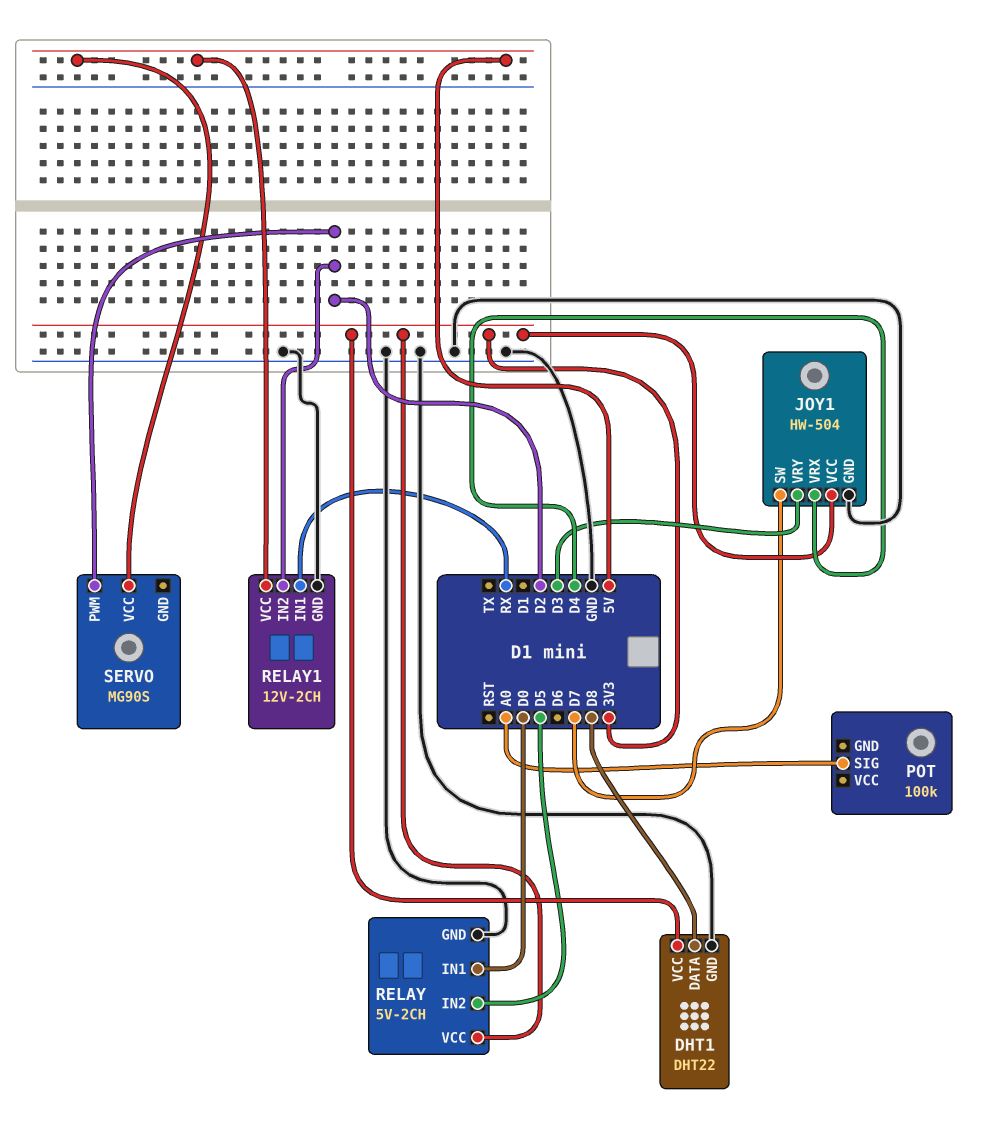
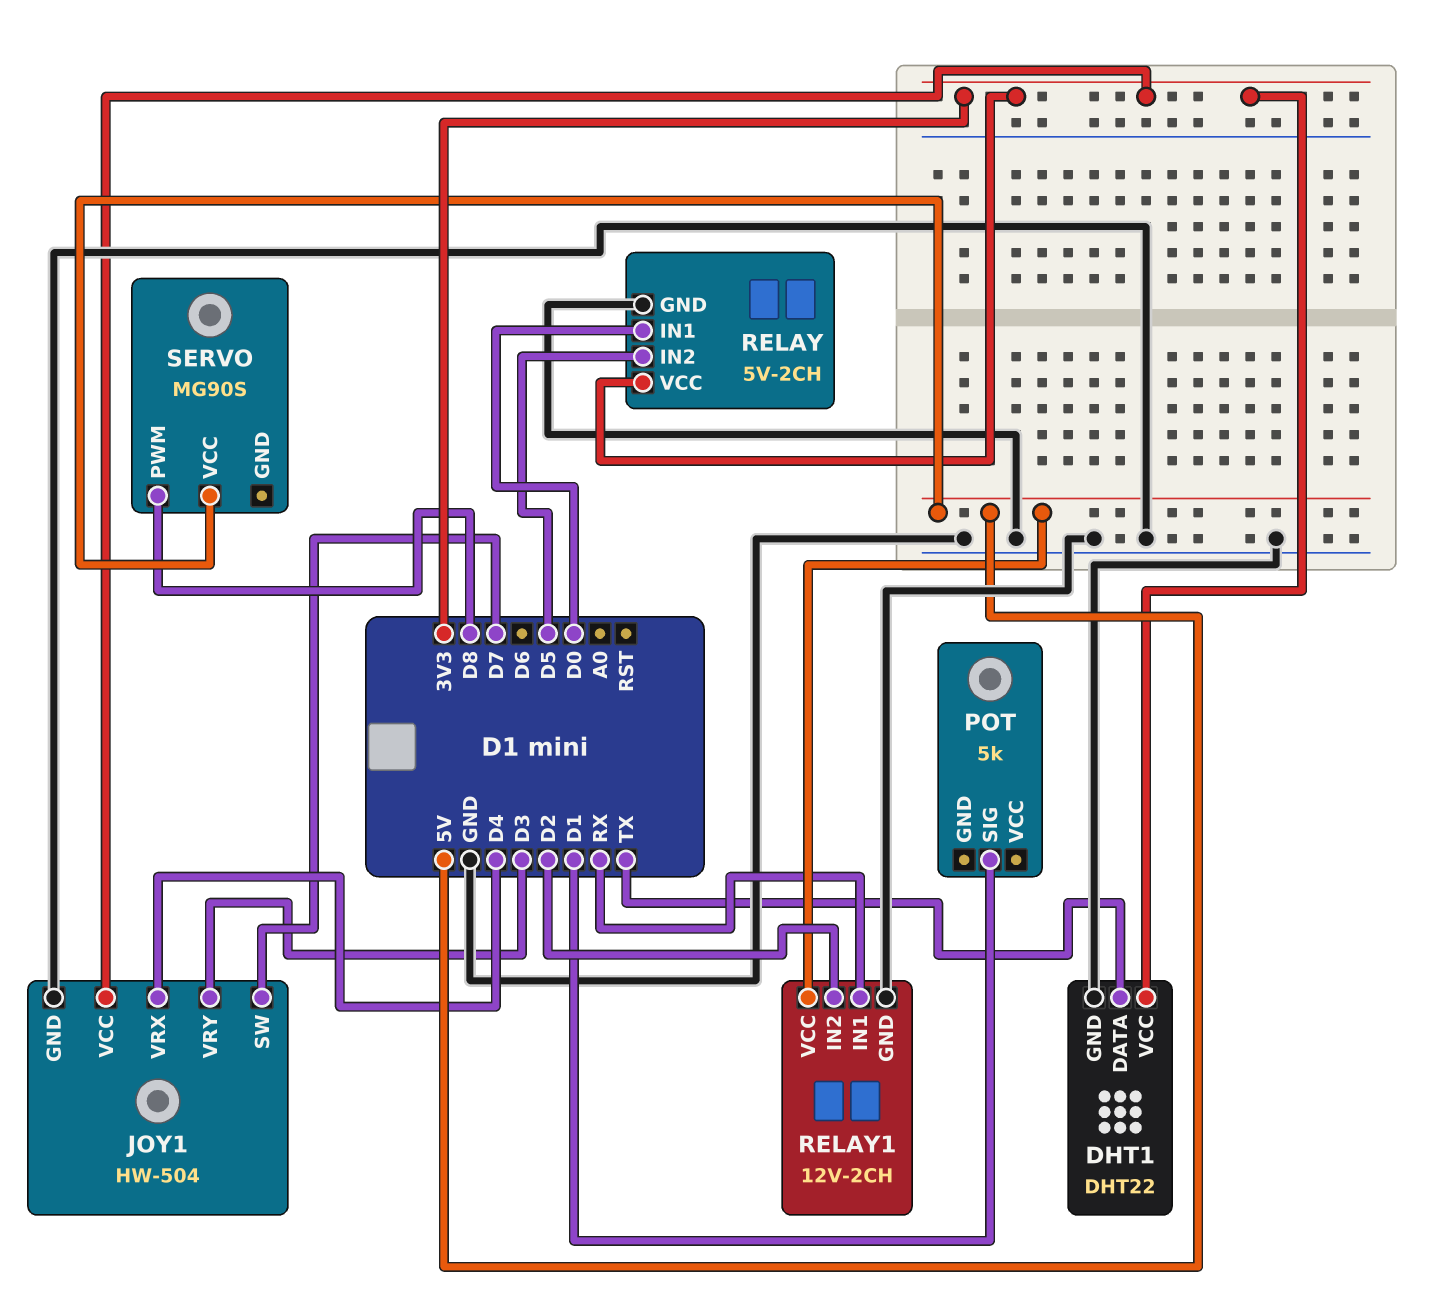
DHT1 pin DATA: D8 -> TX
POT: 100k -> 5k
POT pin SIG: A0 -> D1
SERVO pin PWM: D2 -> D8

